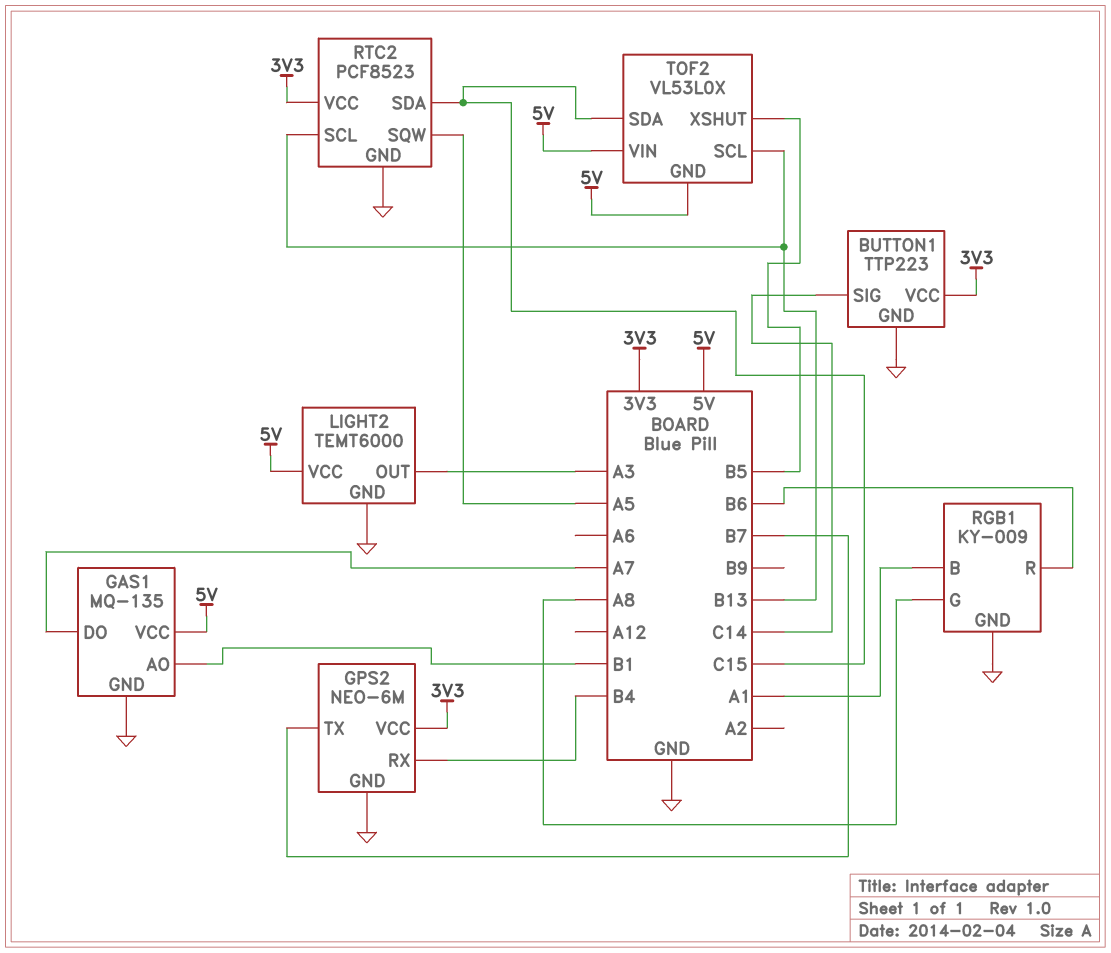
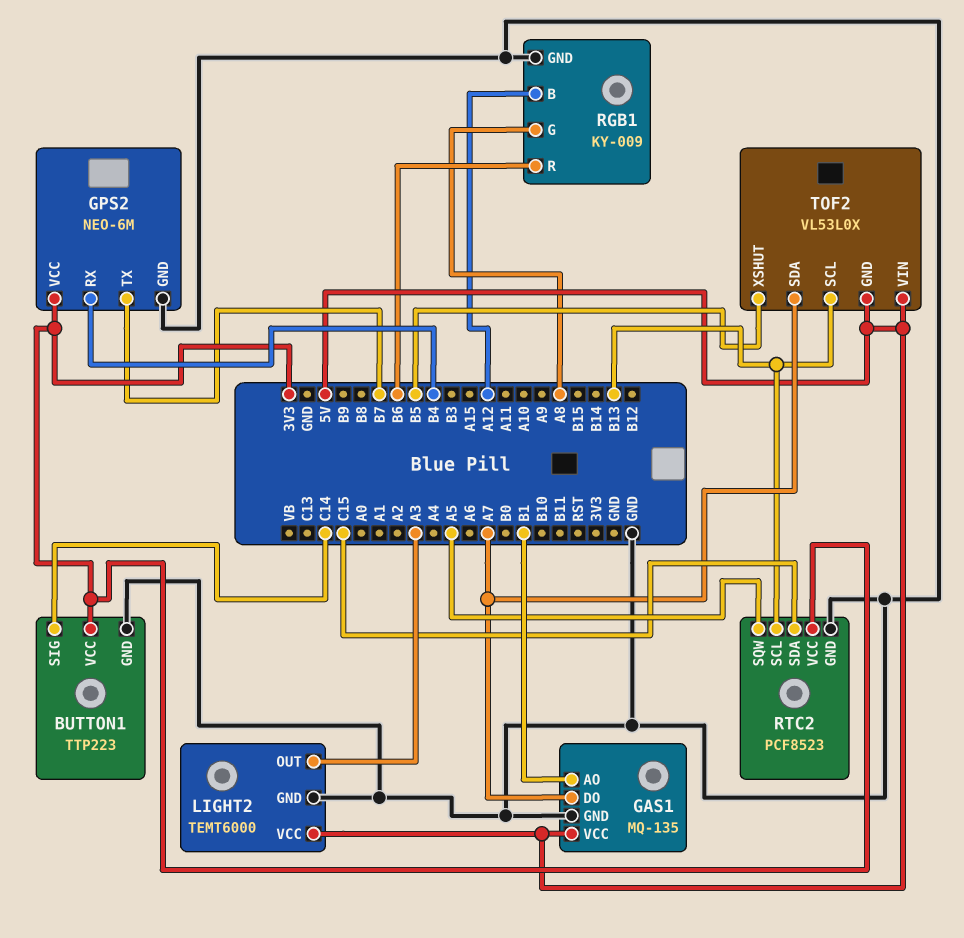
RGB1 pin B: A1 -> A12
TOF2 pin SDA: C15 -> A7

